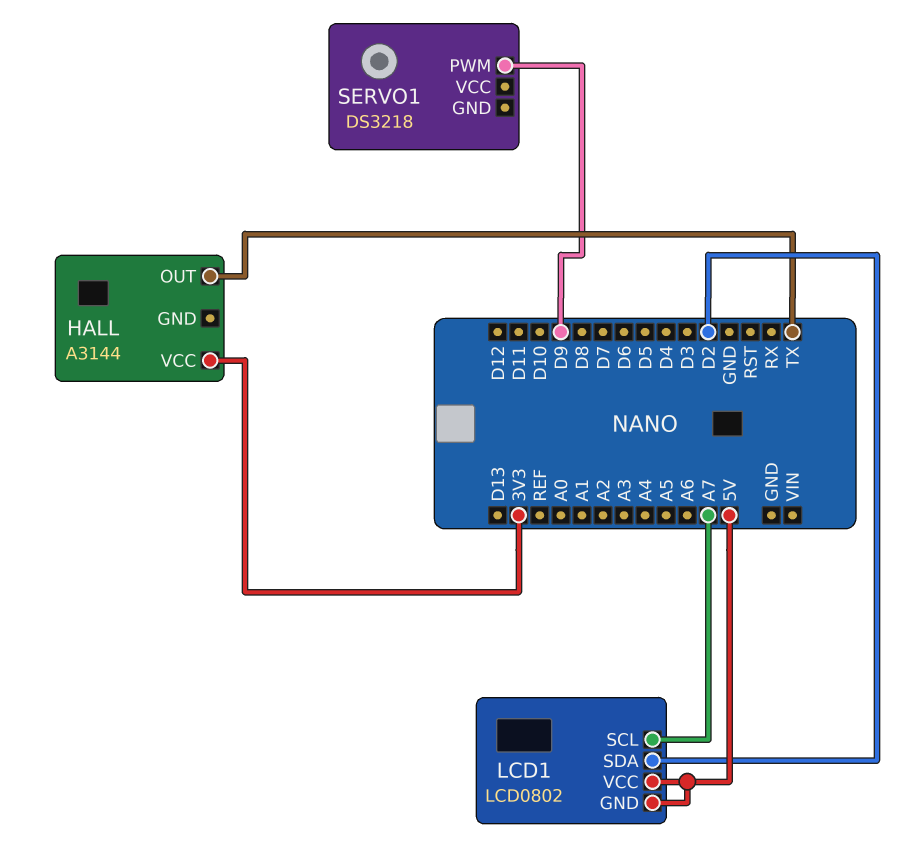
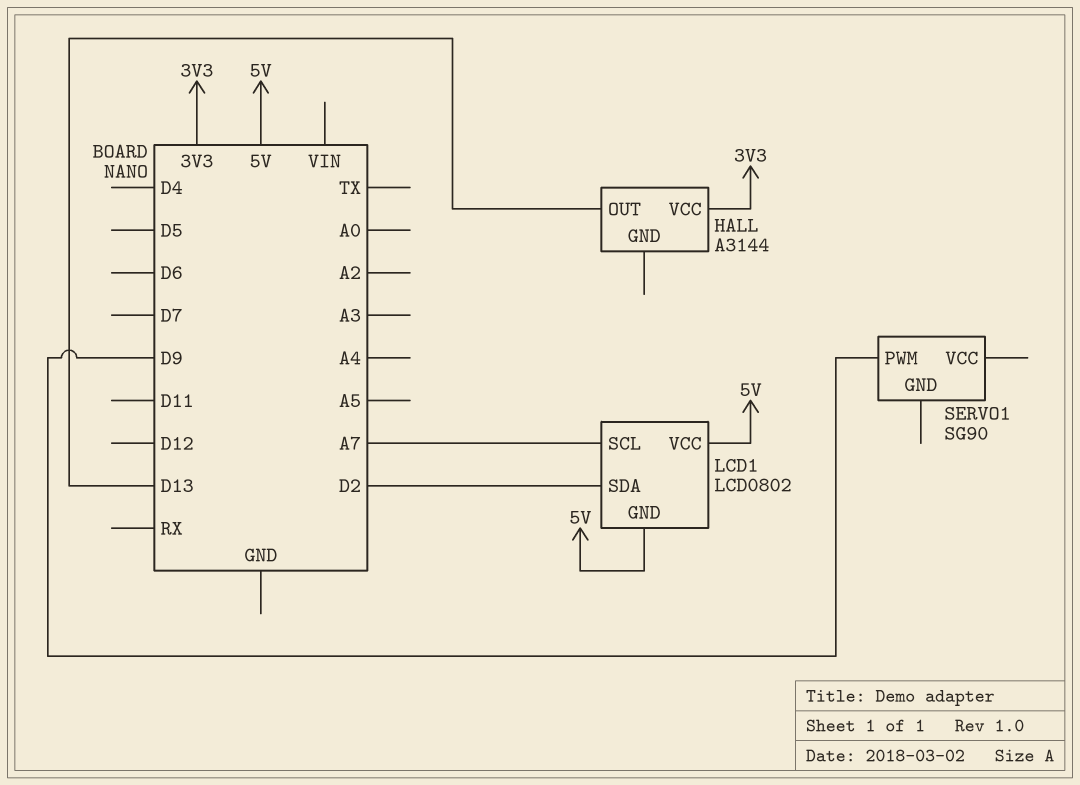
HALL pin OUT: TX -> D13
SERVO1: DS3218 -> SG90

